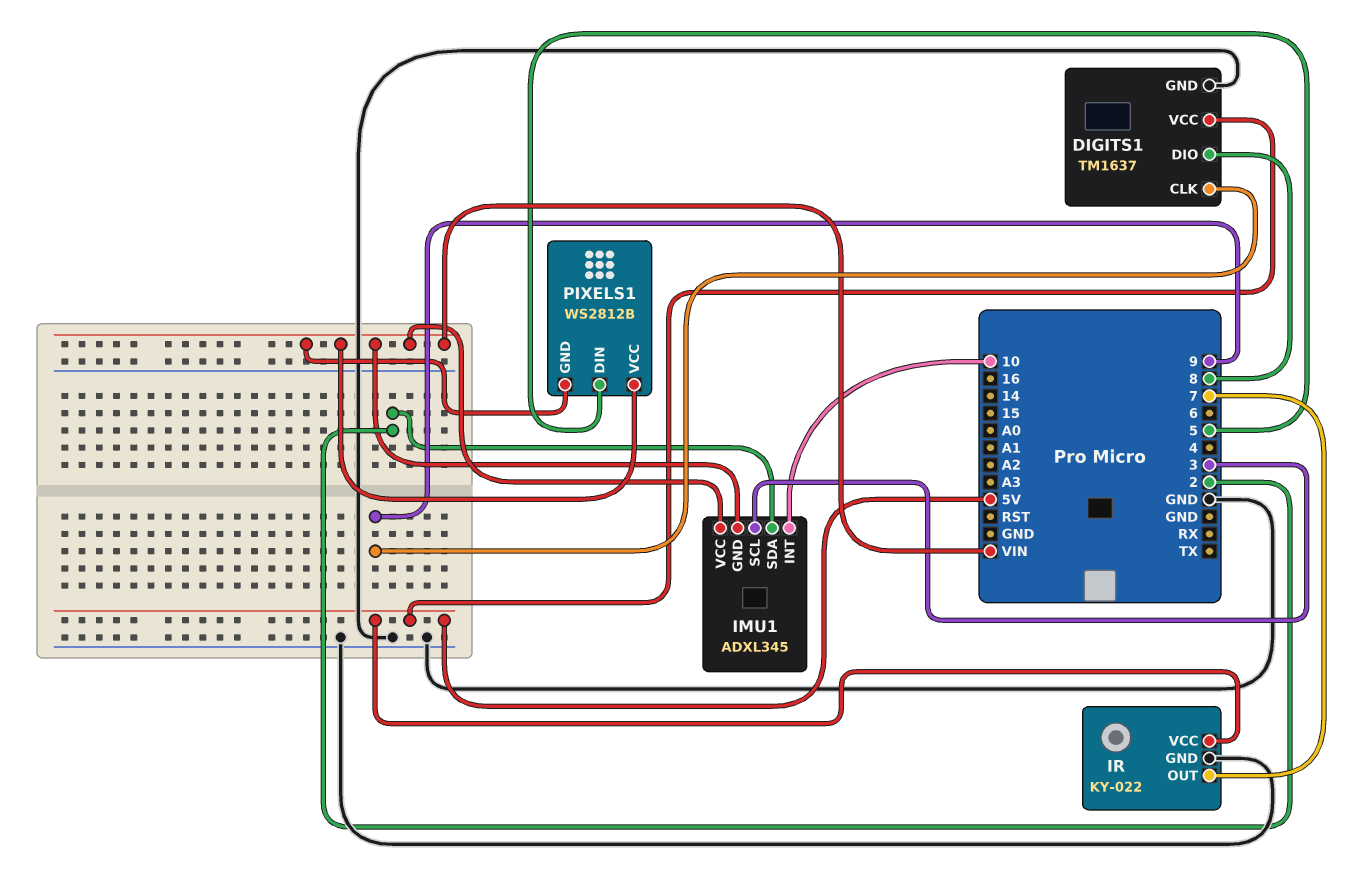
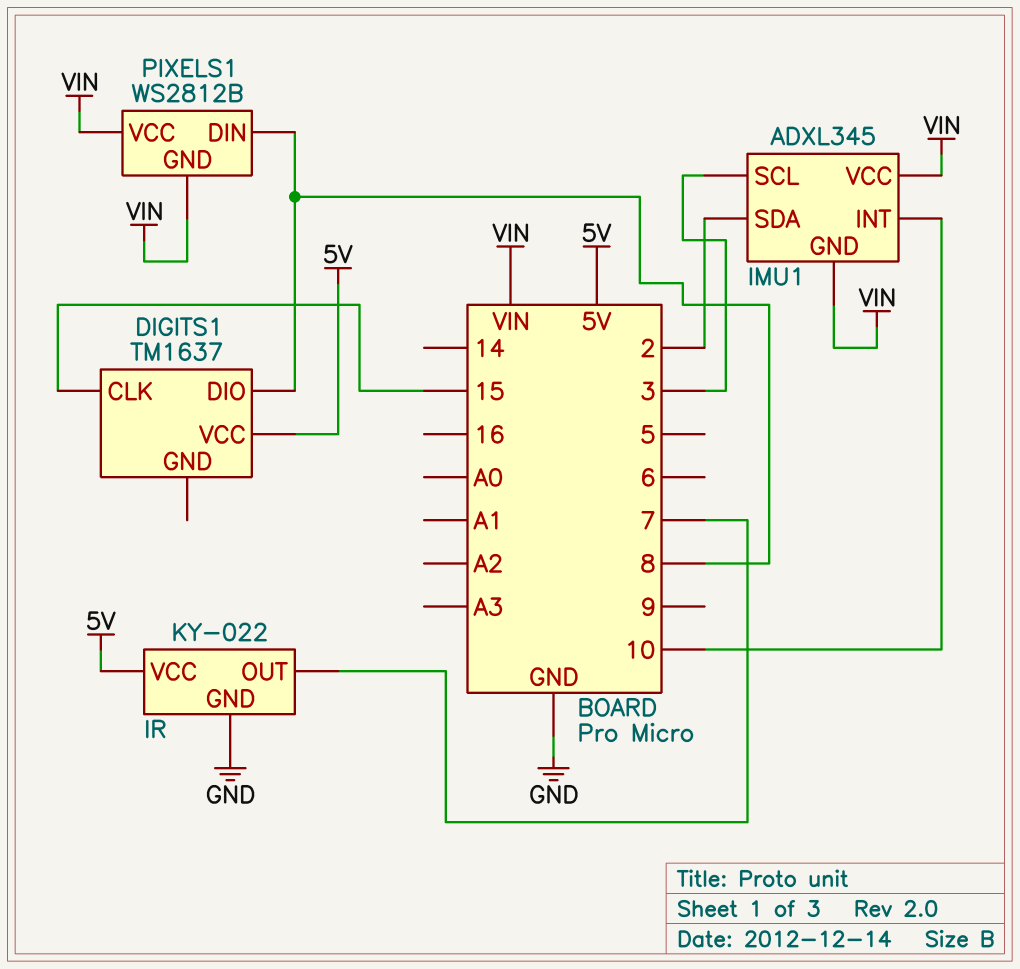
DIGITS1 pin CLK: 9 -> 15
DIGITS1 pin GND: GND -> none
PIXELS1 pin DIN: 5 -> 8

